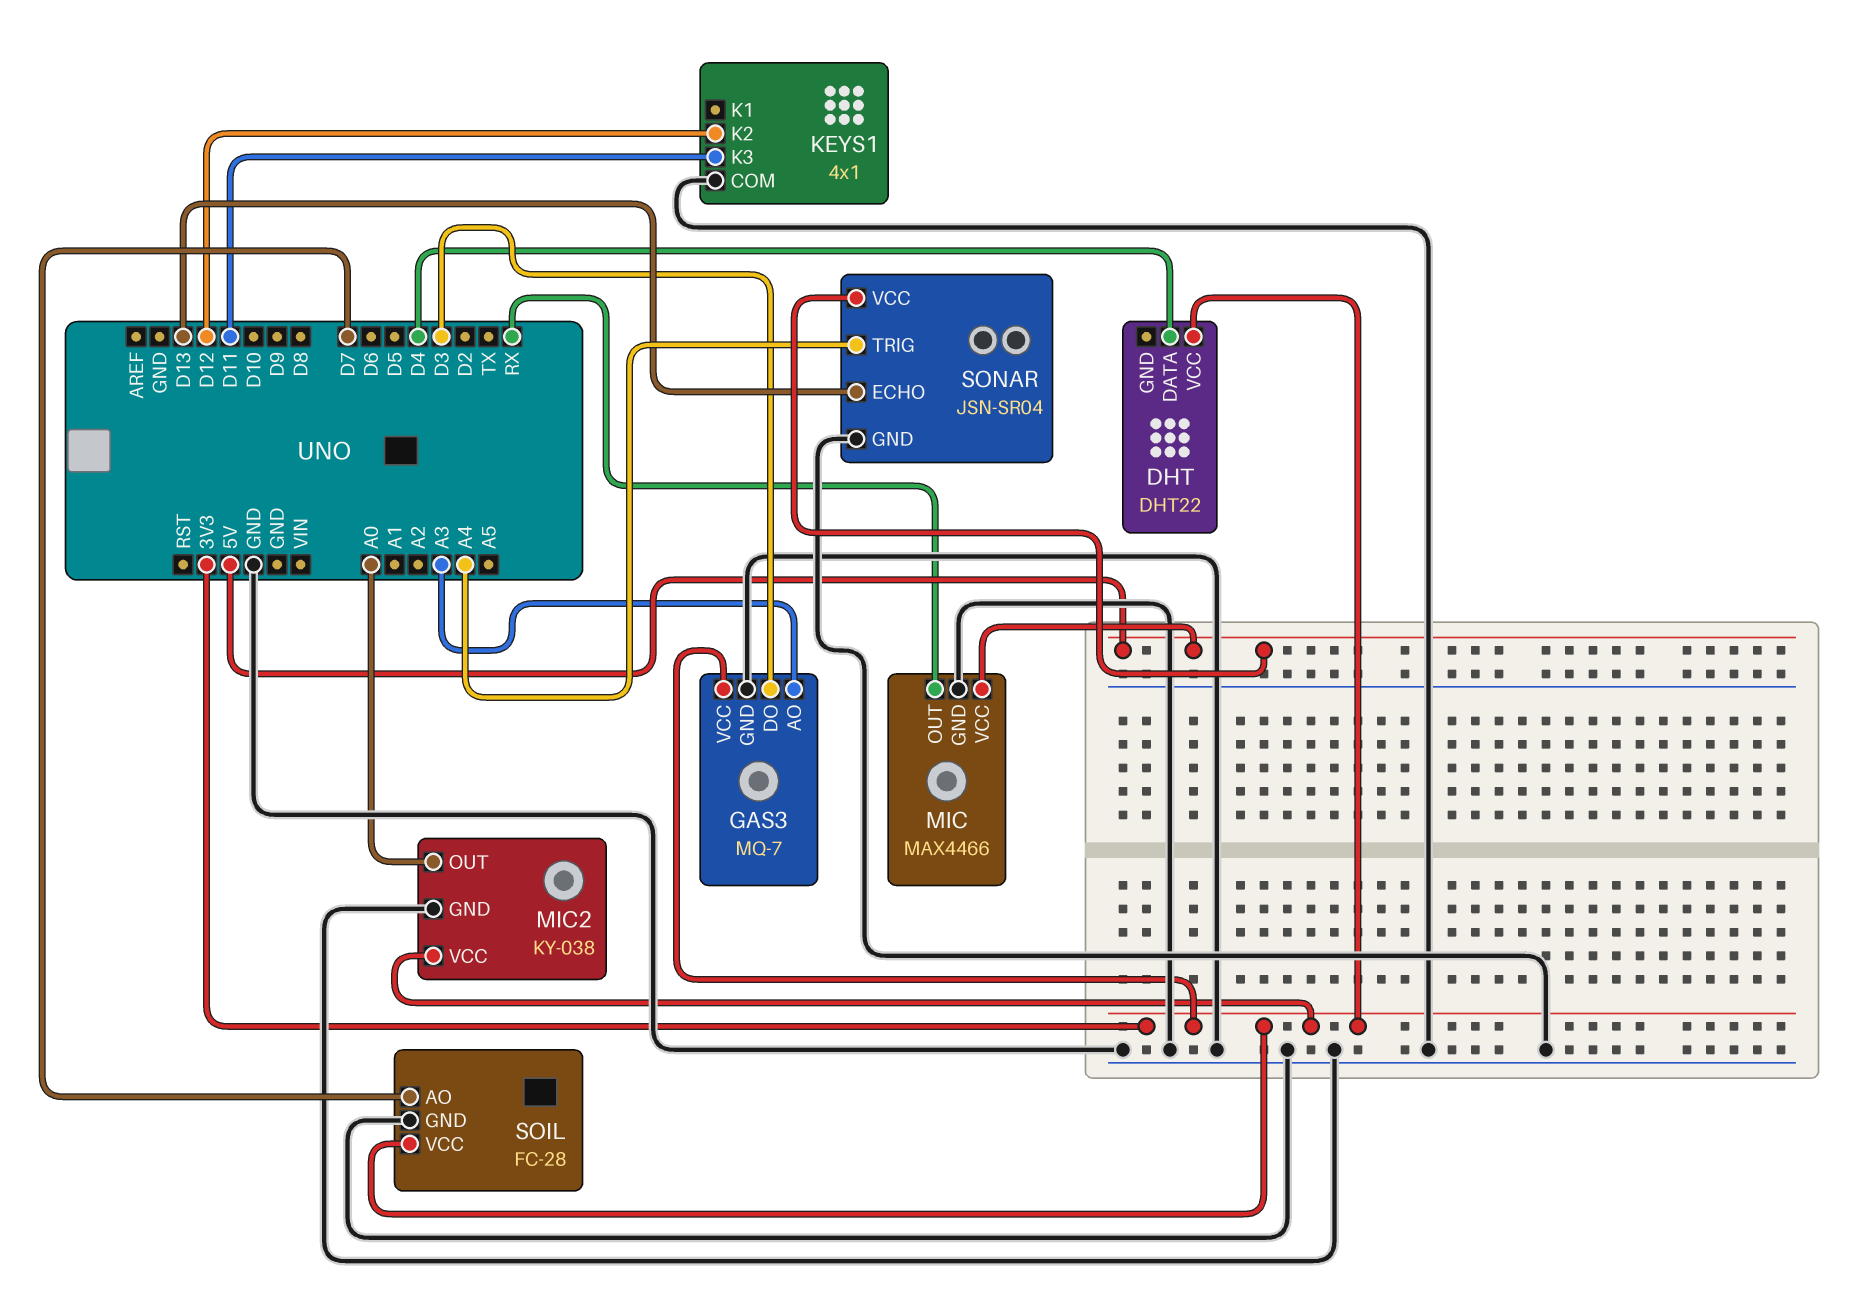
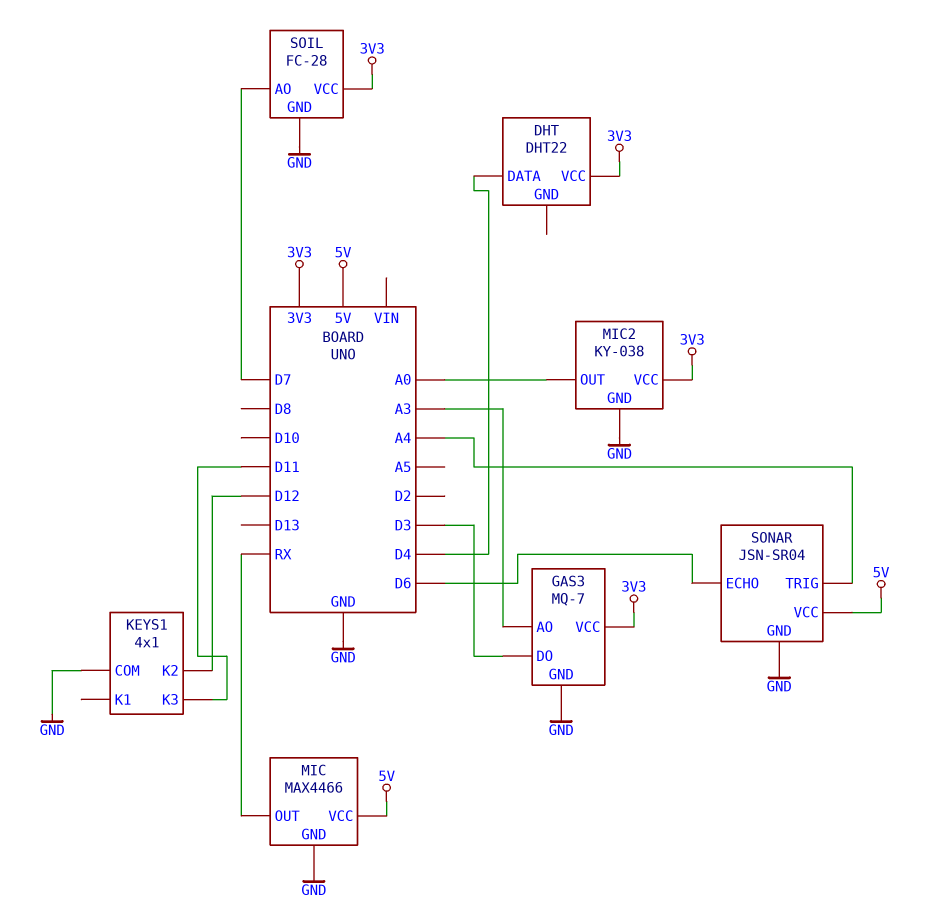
SONAR pin ECHO: D13 -> D6

